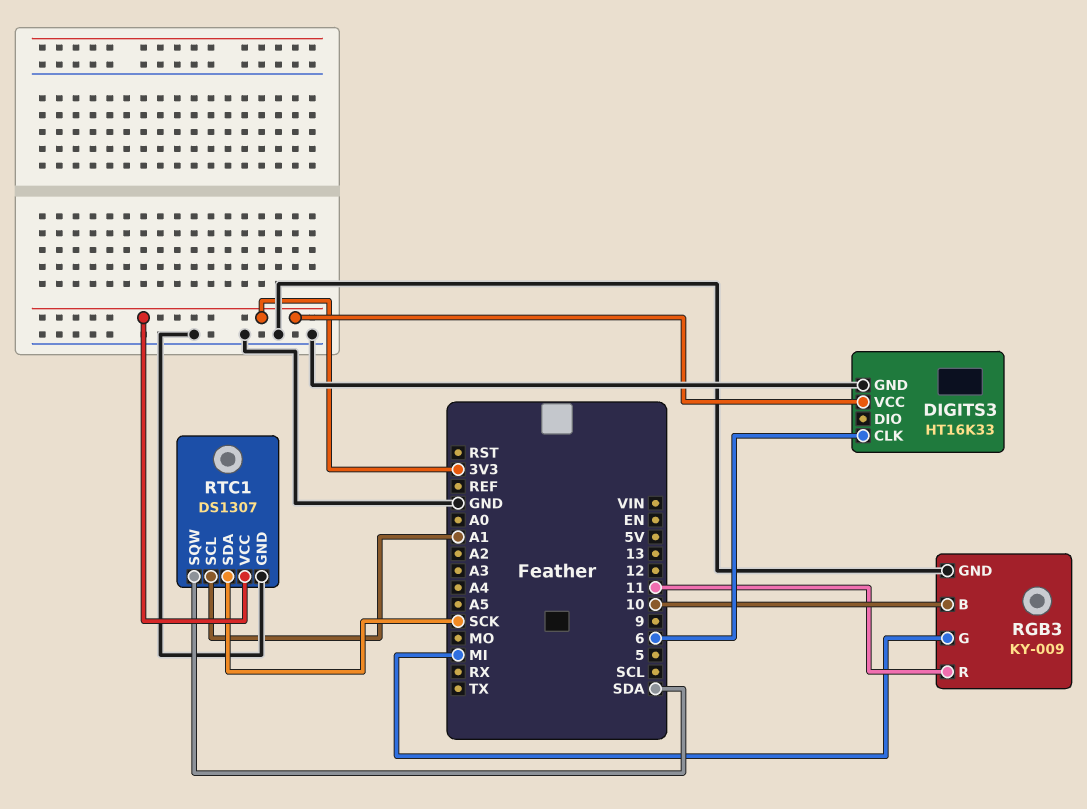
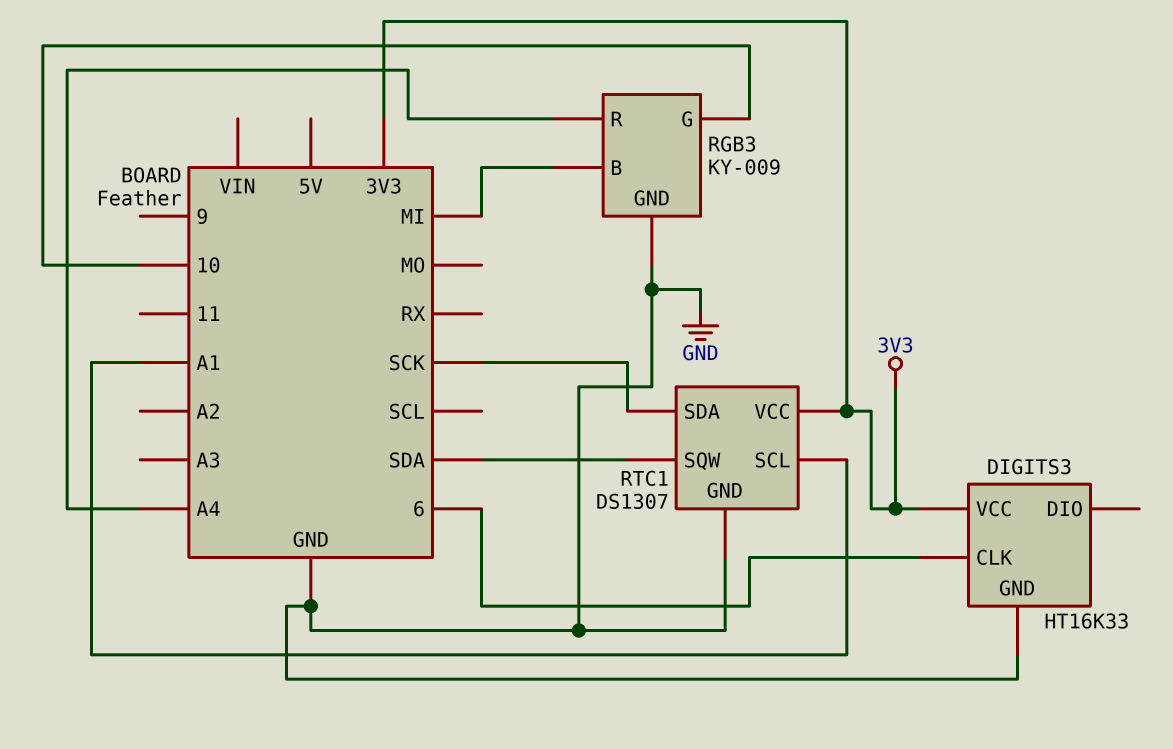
RGB3 pin B: 10 -> MI
RGB3 pin G: MI -> 10
RGB3 pin R: 11 -> A4

